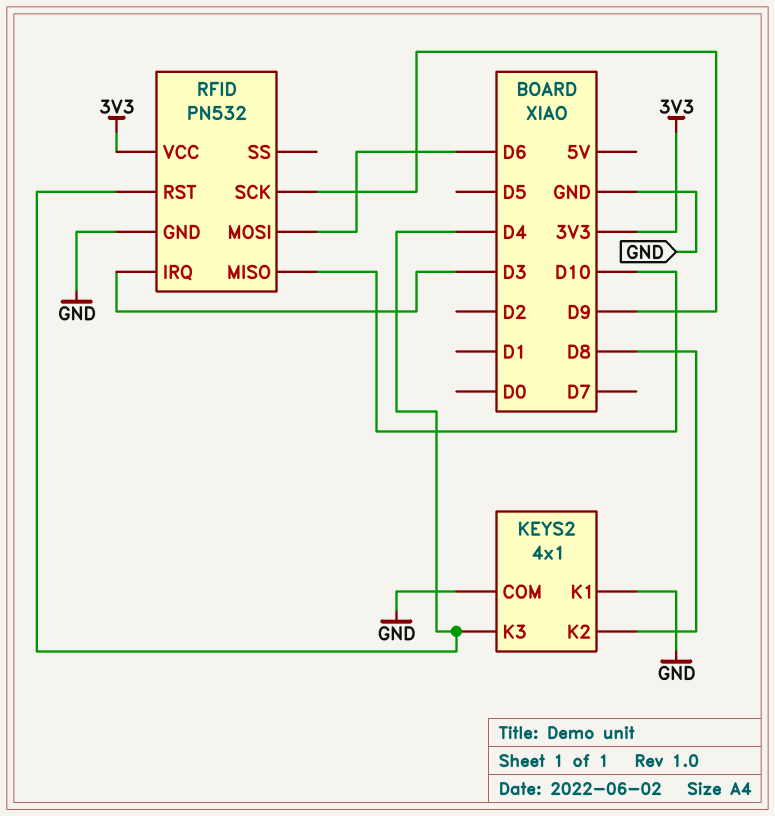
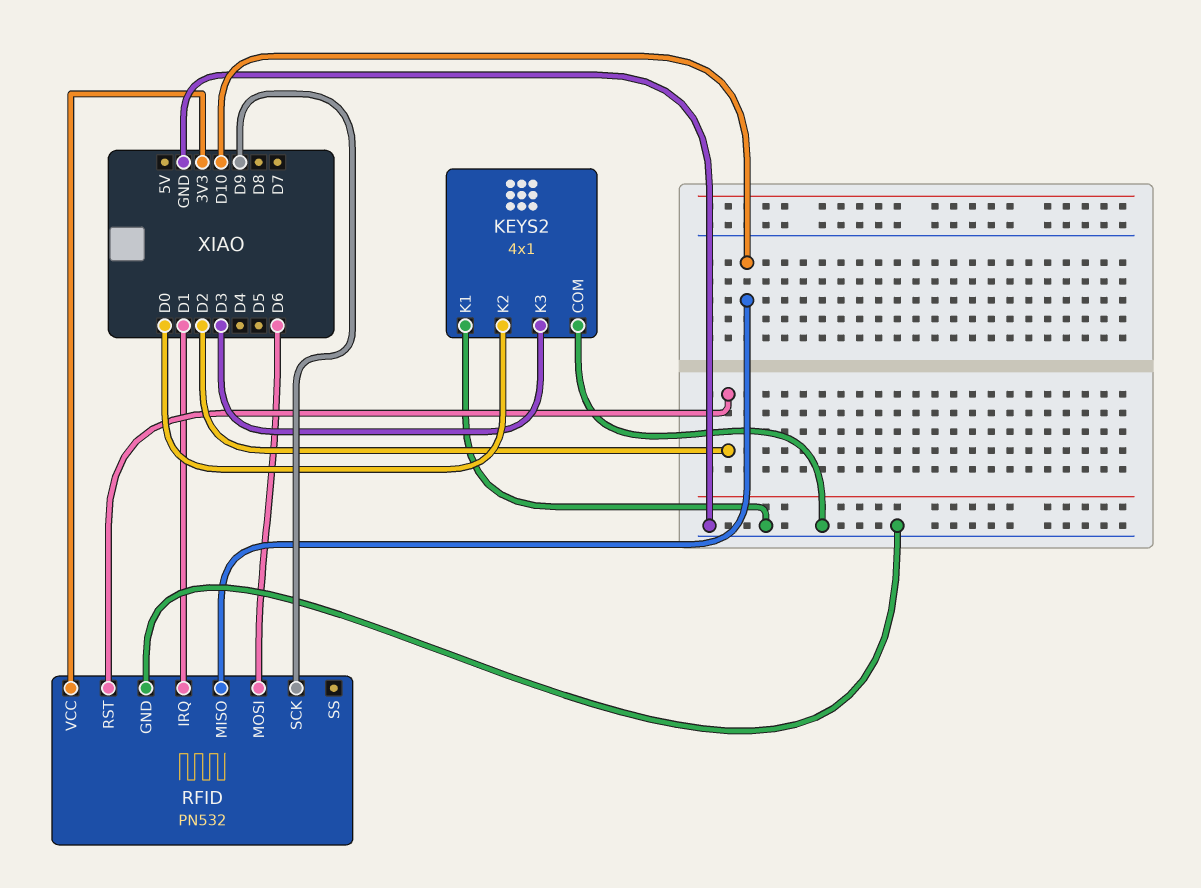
KEYS2 pin K2: D8 -> D0
KEYS2 pin K3: D4 -> D3
RFID pin IRQ: D3 -> D1
RFID pin RST: D4 -> D2

